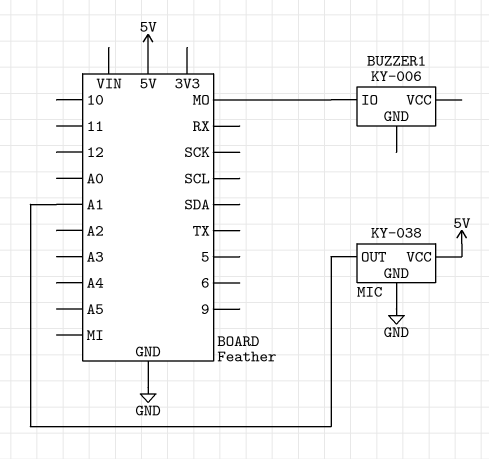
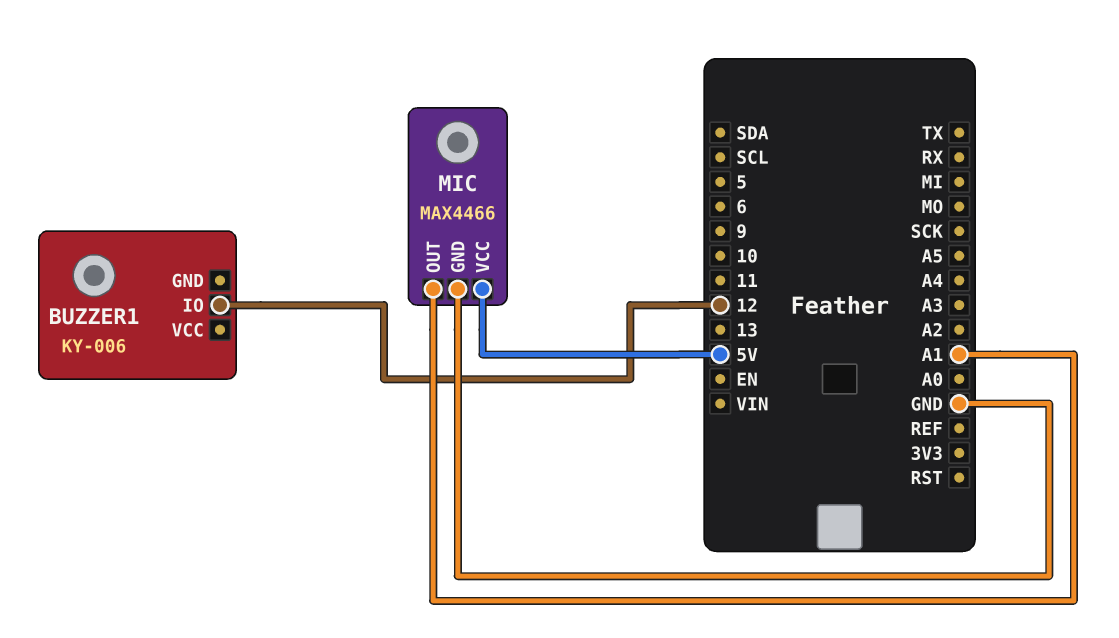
BUZZER1 pin IO: MO -> 12
MIC: KY-038 -> MAX4466

